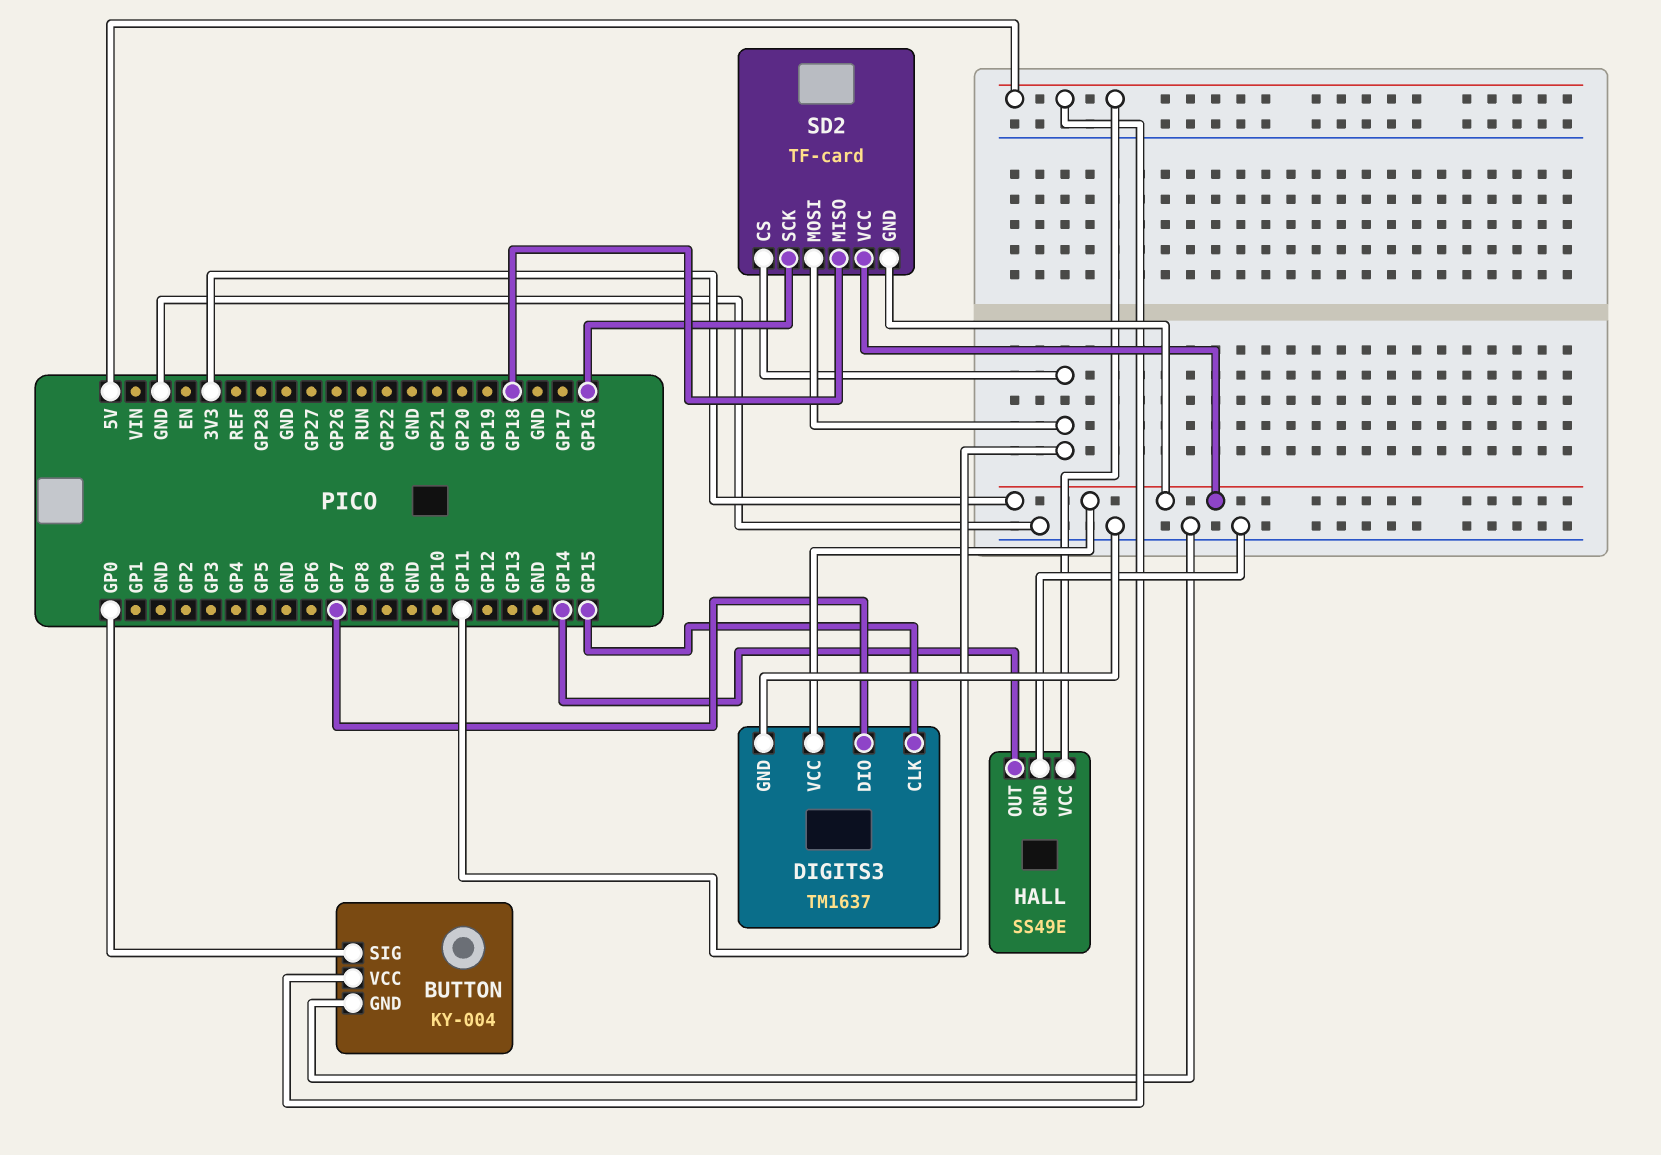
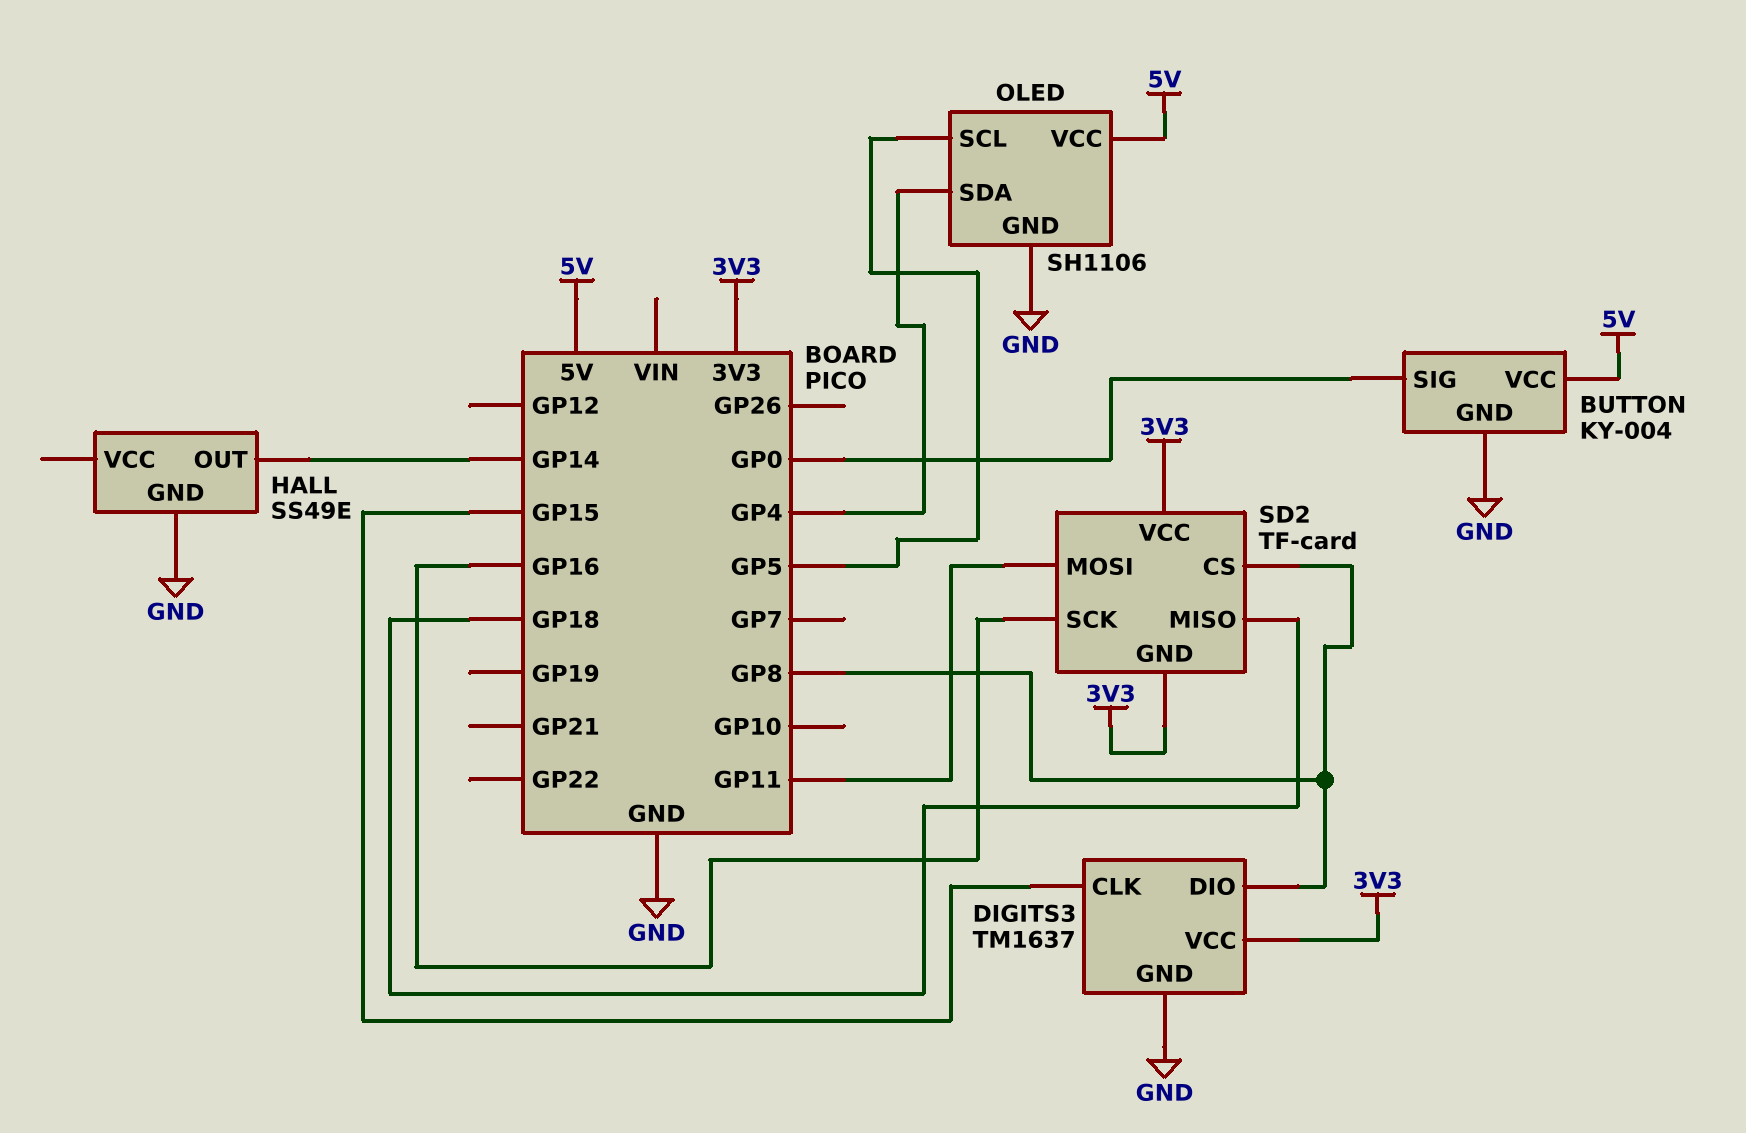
DIGITS3 pin DIO: GP7 -> GP8
HALL pin VCC: 5V -> none
OLED: none -> SH1106
OLED pin GND: none -> GND
OLED pin SCL: none -> GP5
OLED pin SDA: none -> GP4
OLED pin VCC: none -> 5V
SD2 pin CS: GP11 -> GP8

